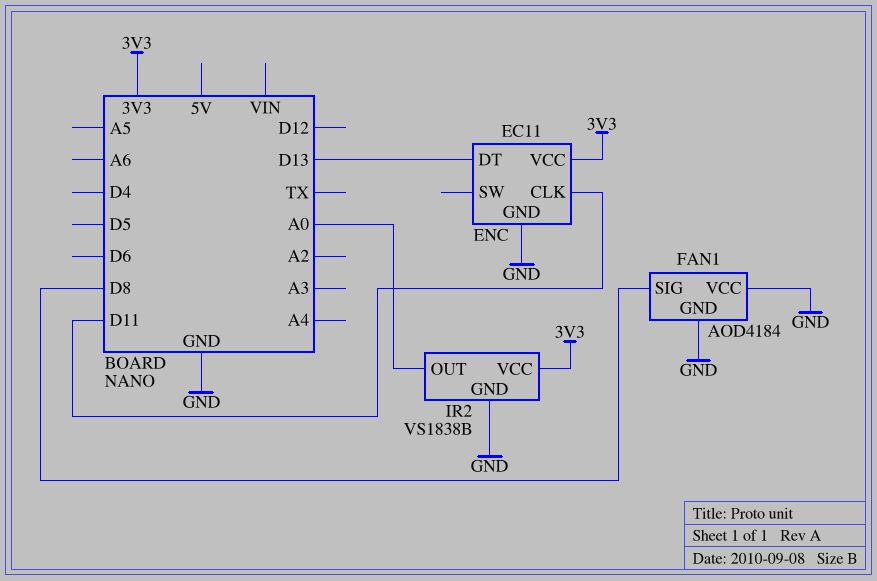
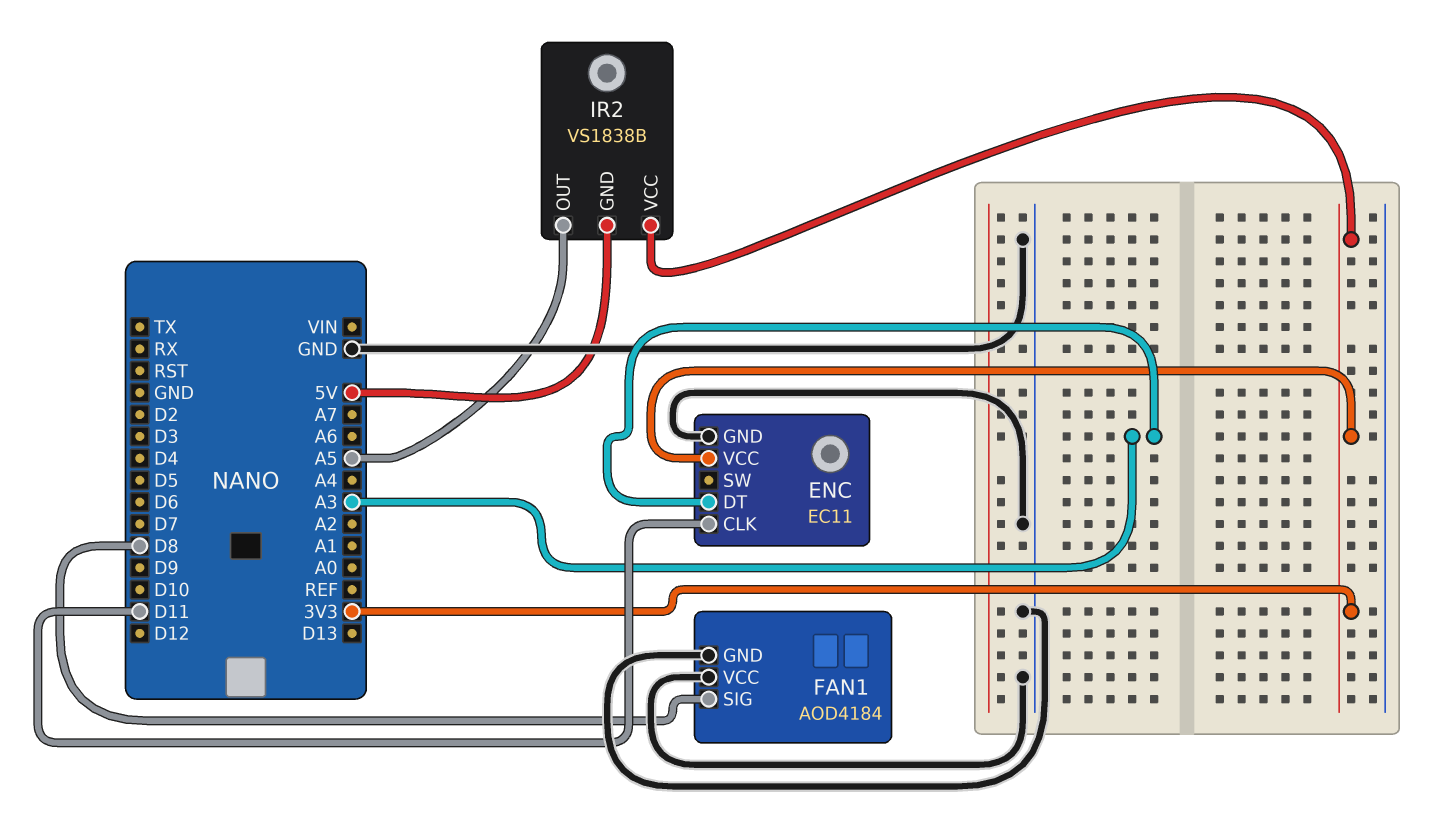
ENC pin DT: D13 -> A3
IR2 pin GND: GND -> 5V
IR2 pin OUT: A0 -> A5

